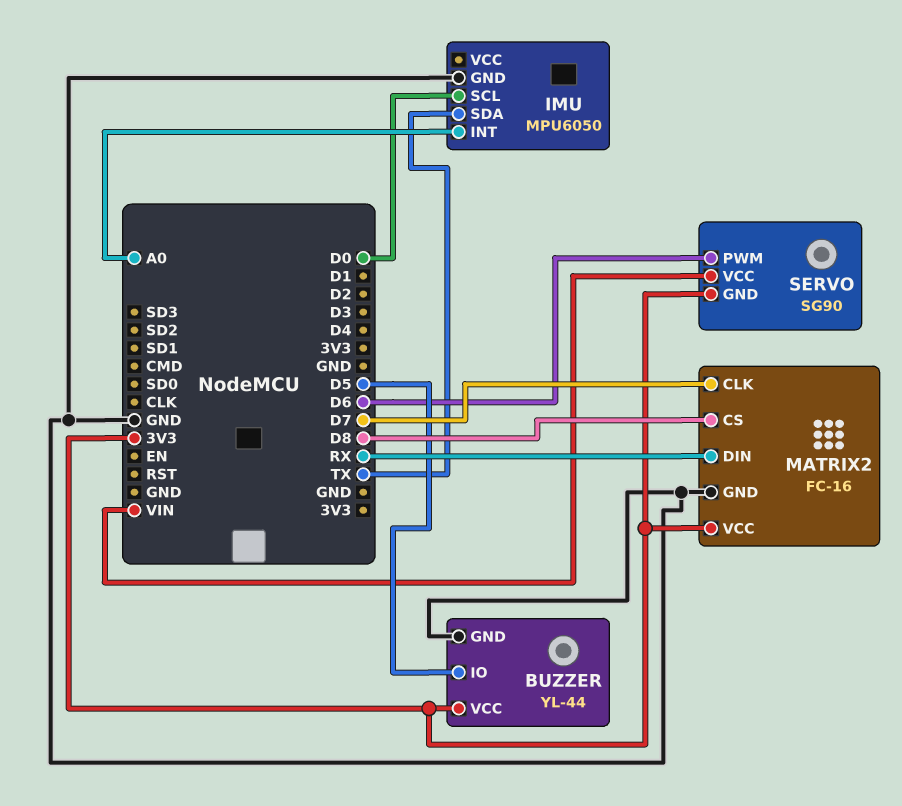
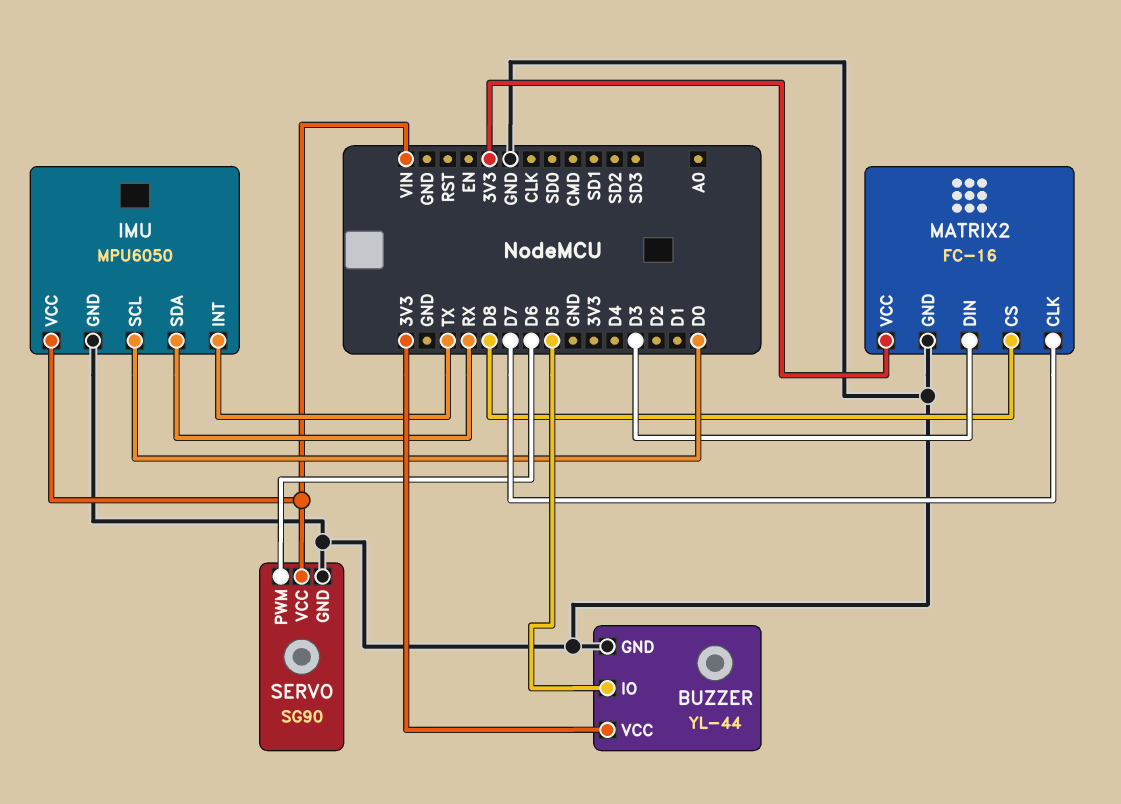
IMU pin INT: A0 -> TX
IMU pin SDA: TX -> RX
IMU pin VCC: none -> VIN
MATRIX2 pin DIN: RX -> D3
SERVO pin GND: 3V3 -> GND

